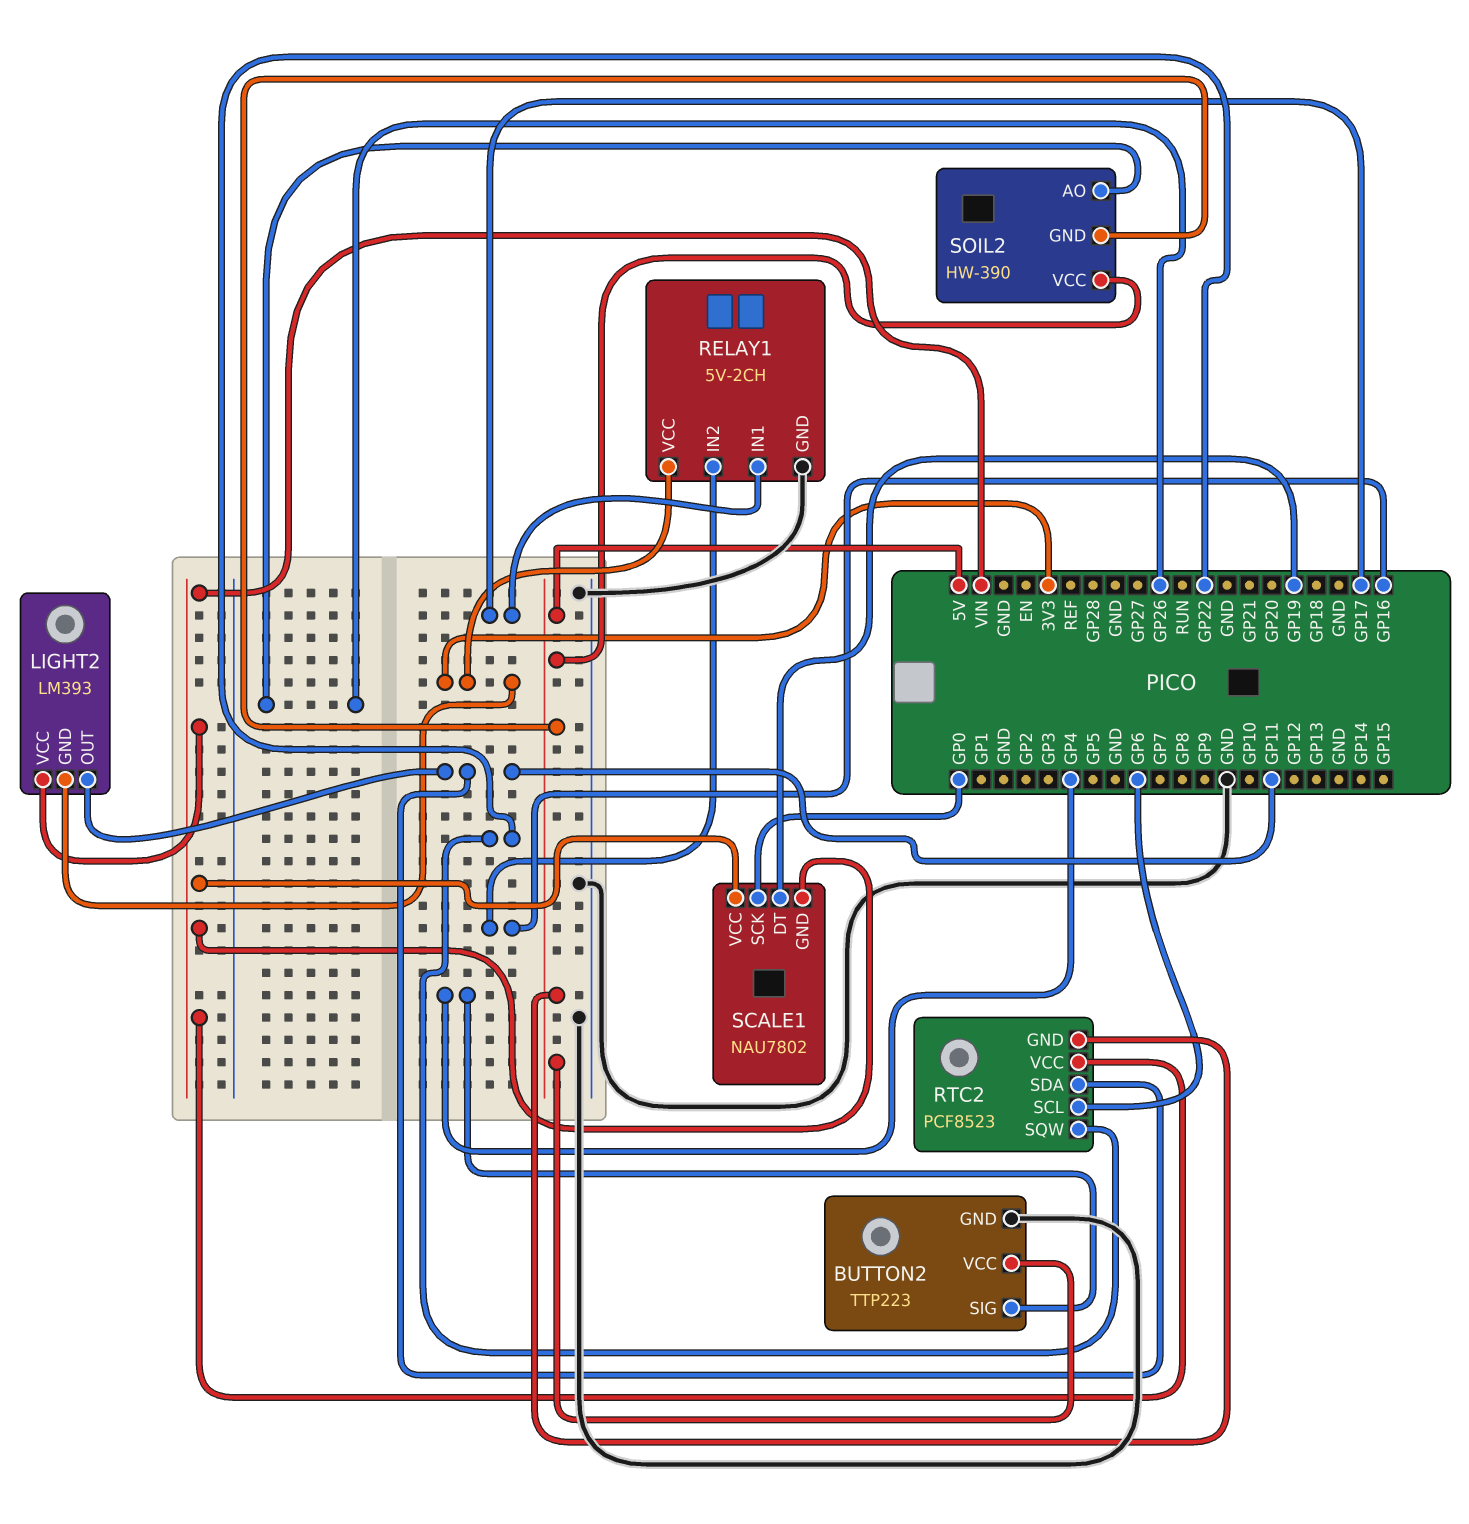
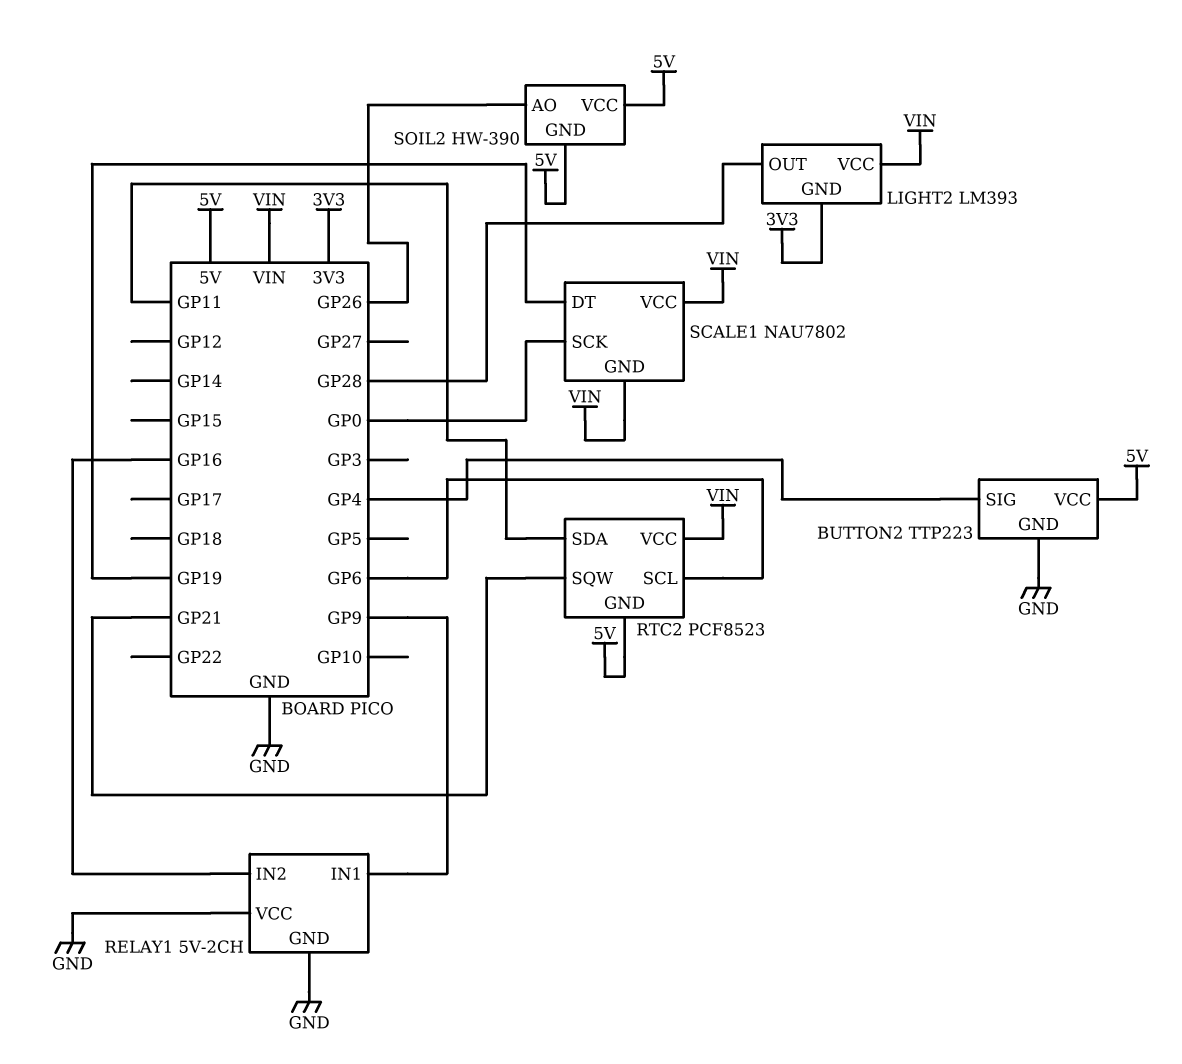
LIGHT2 pin OUT: GP11 -> GP28
RELAY1 pin IN1: GP17 -> GP9
RELAY1 pin VCC: 3V3 -> GND
RTC2 pin SQW: GP22 -> GP21

